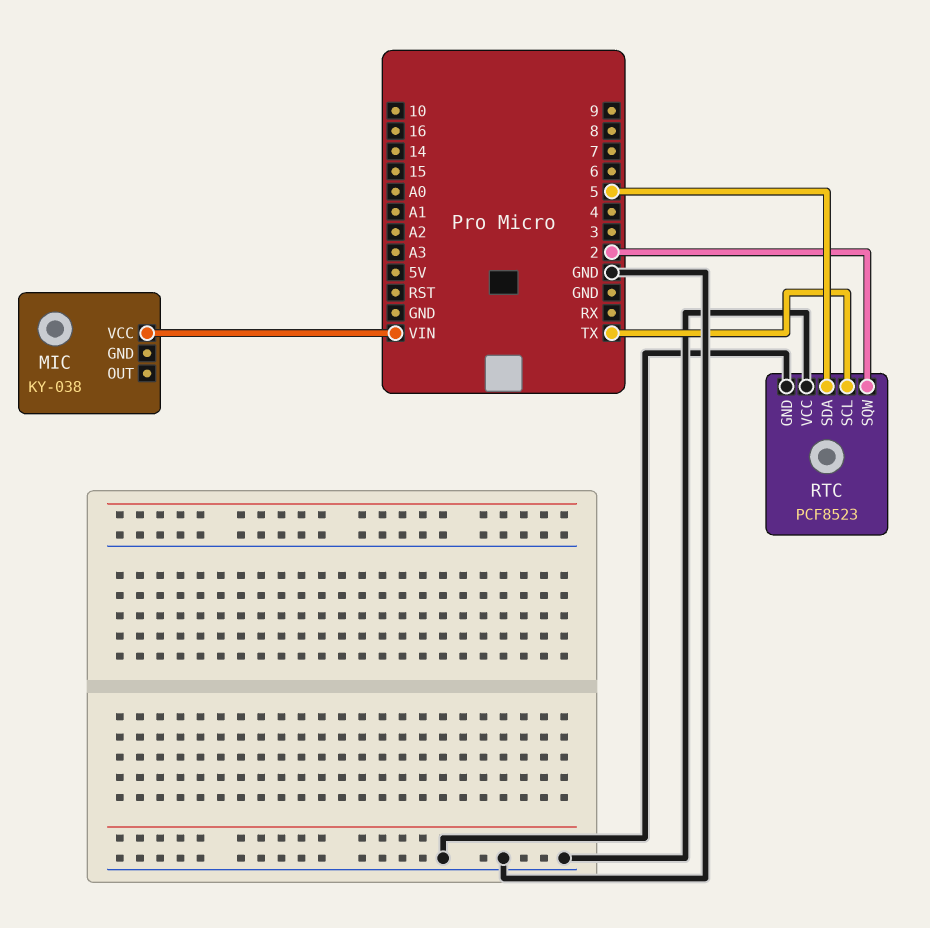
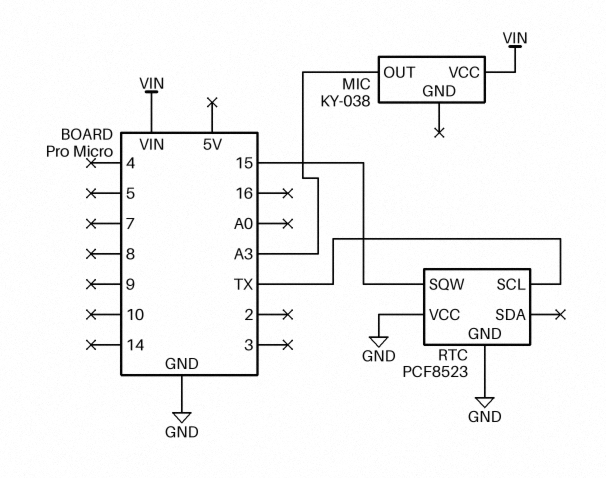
MIC pin OUT: none -> A3
RTC pin SDA: 5 -> none
RTC pin SQW: 2 -> 15

